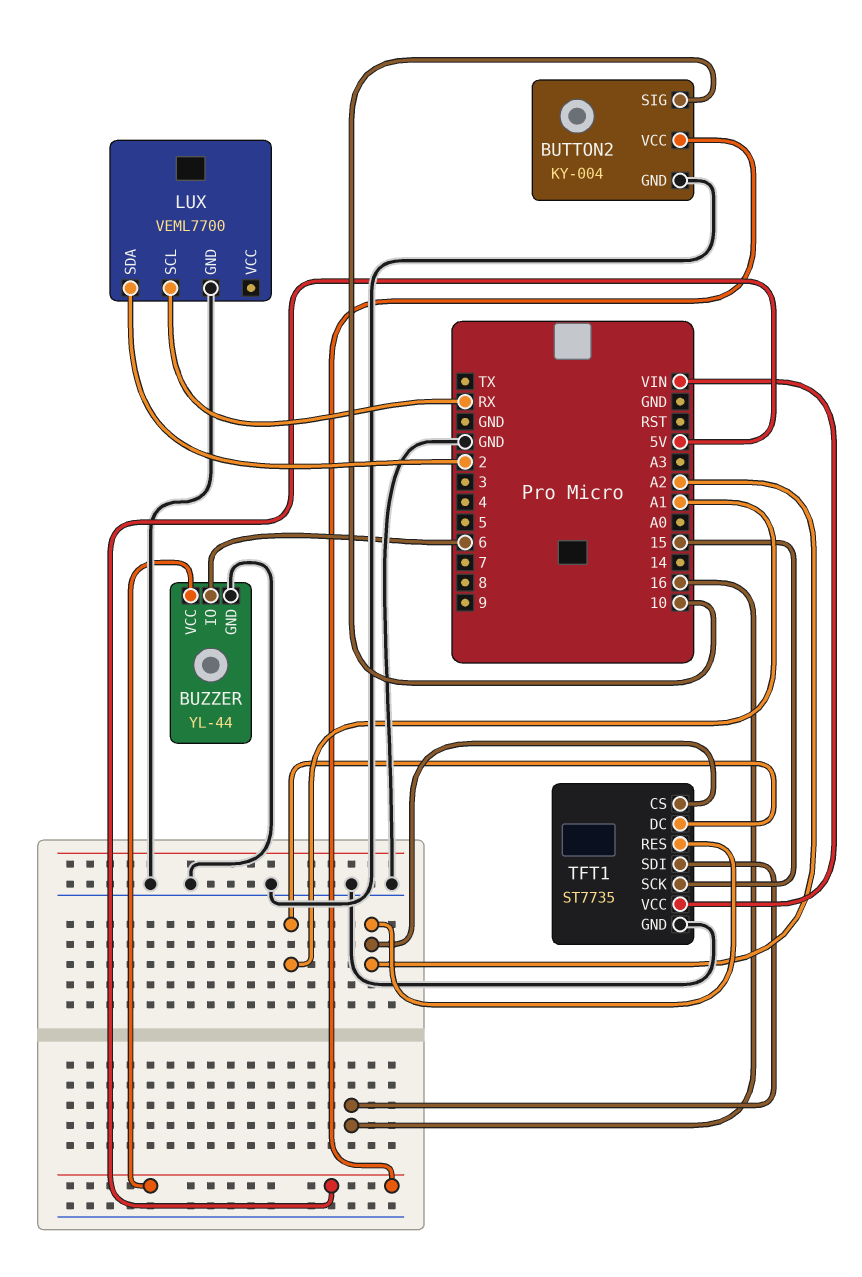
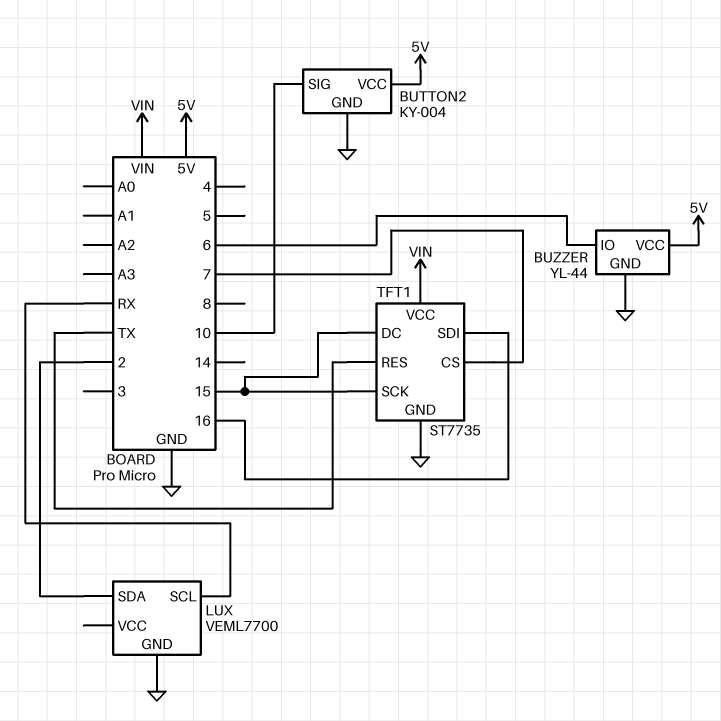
TFT1 pin CS: A2 -> 7
TFT1 pin DC: A1 -> 15
TFT1 pin RES: A2 -> TX

